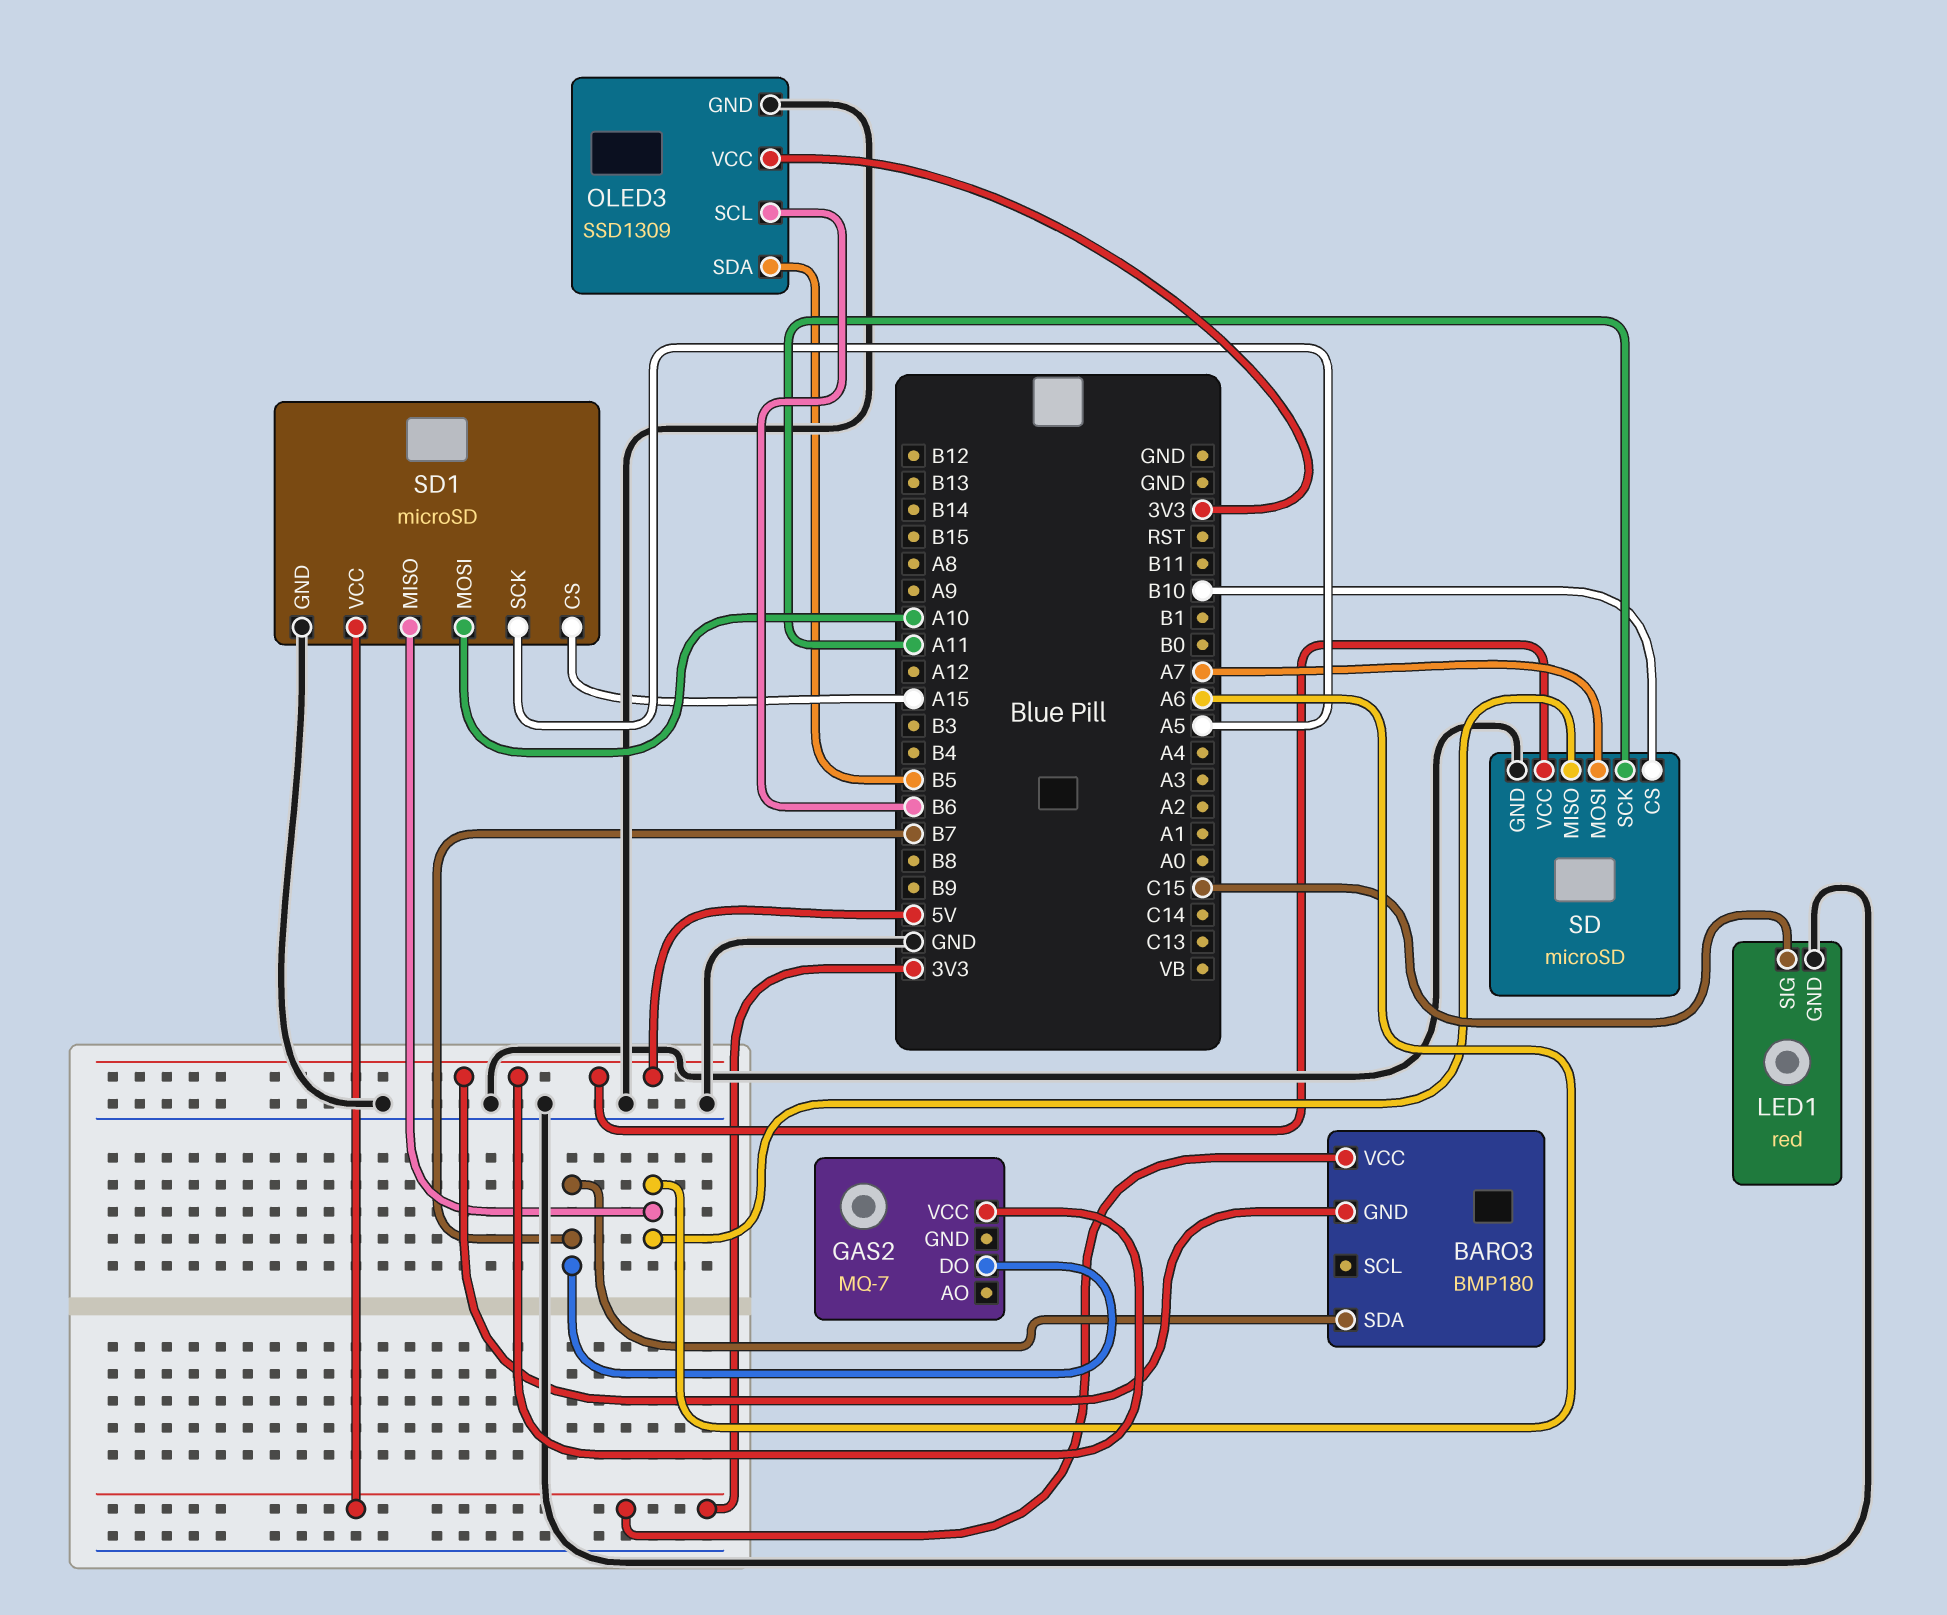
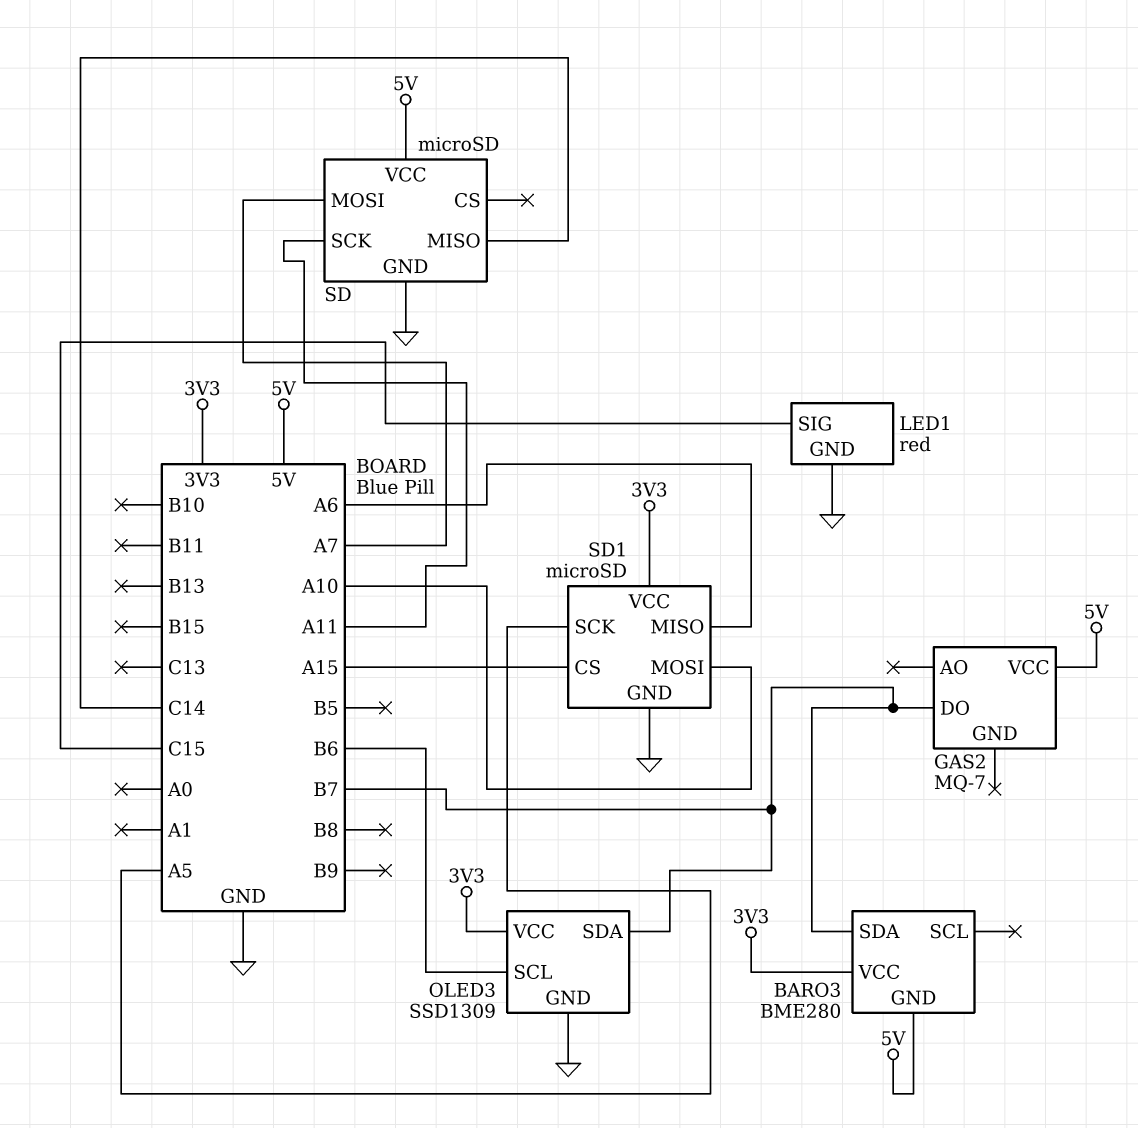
BARO3: BMP180 -> BME280
OLED3 pin SDA: B5 -> B7
SD pin CS: B10 -> none
SD pin MISO: A6 -> C14

